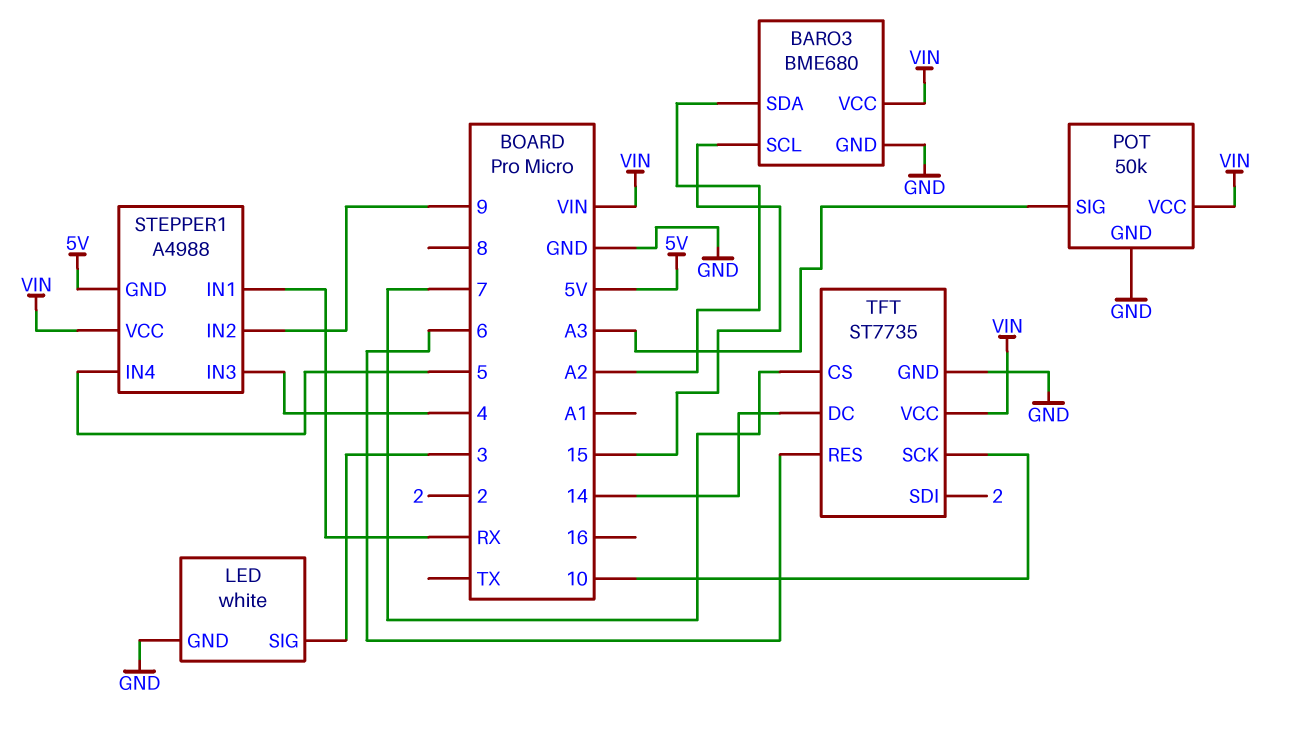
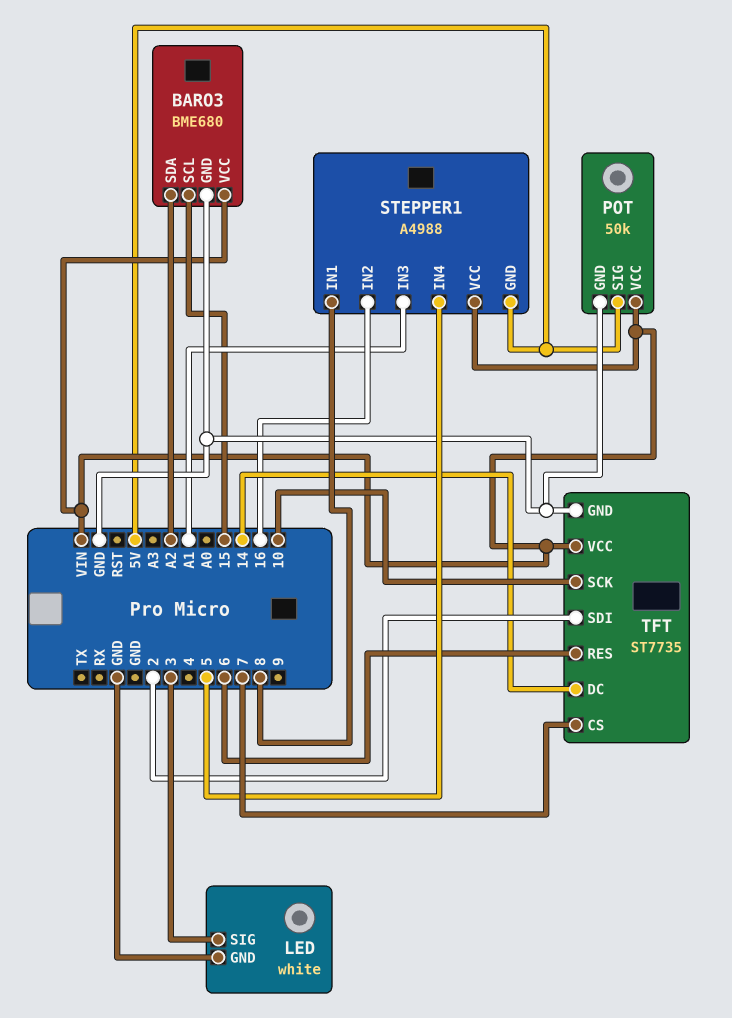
POT pin SIG: A3 -> 5V
STEPPER1 pin IN1: RX -> 8
STEPPER1 pin IN2: 9 -> 16
STEPPER1 pin IN3: 4 -> A1

